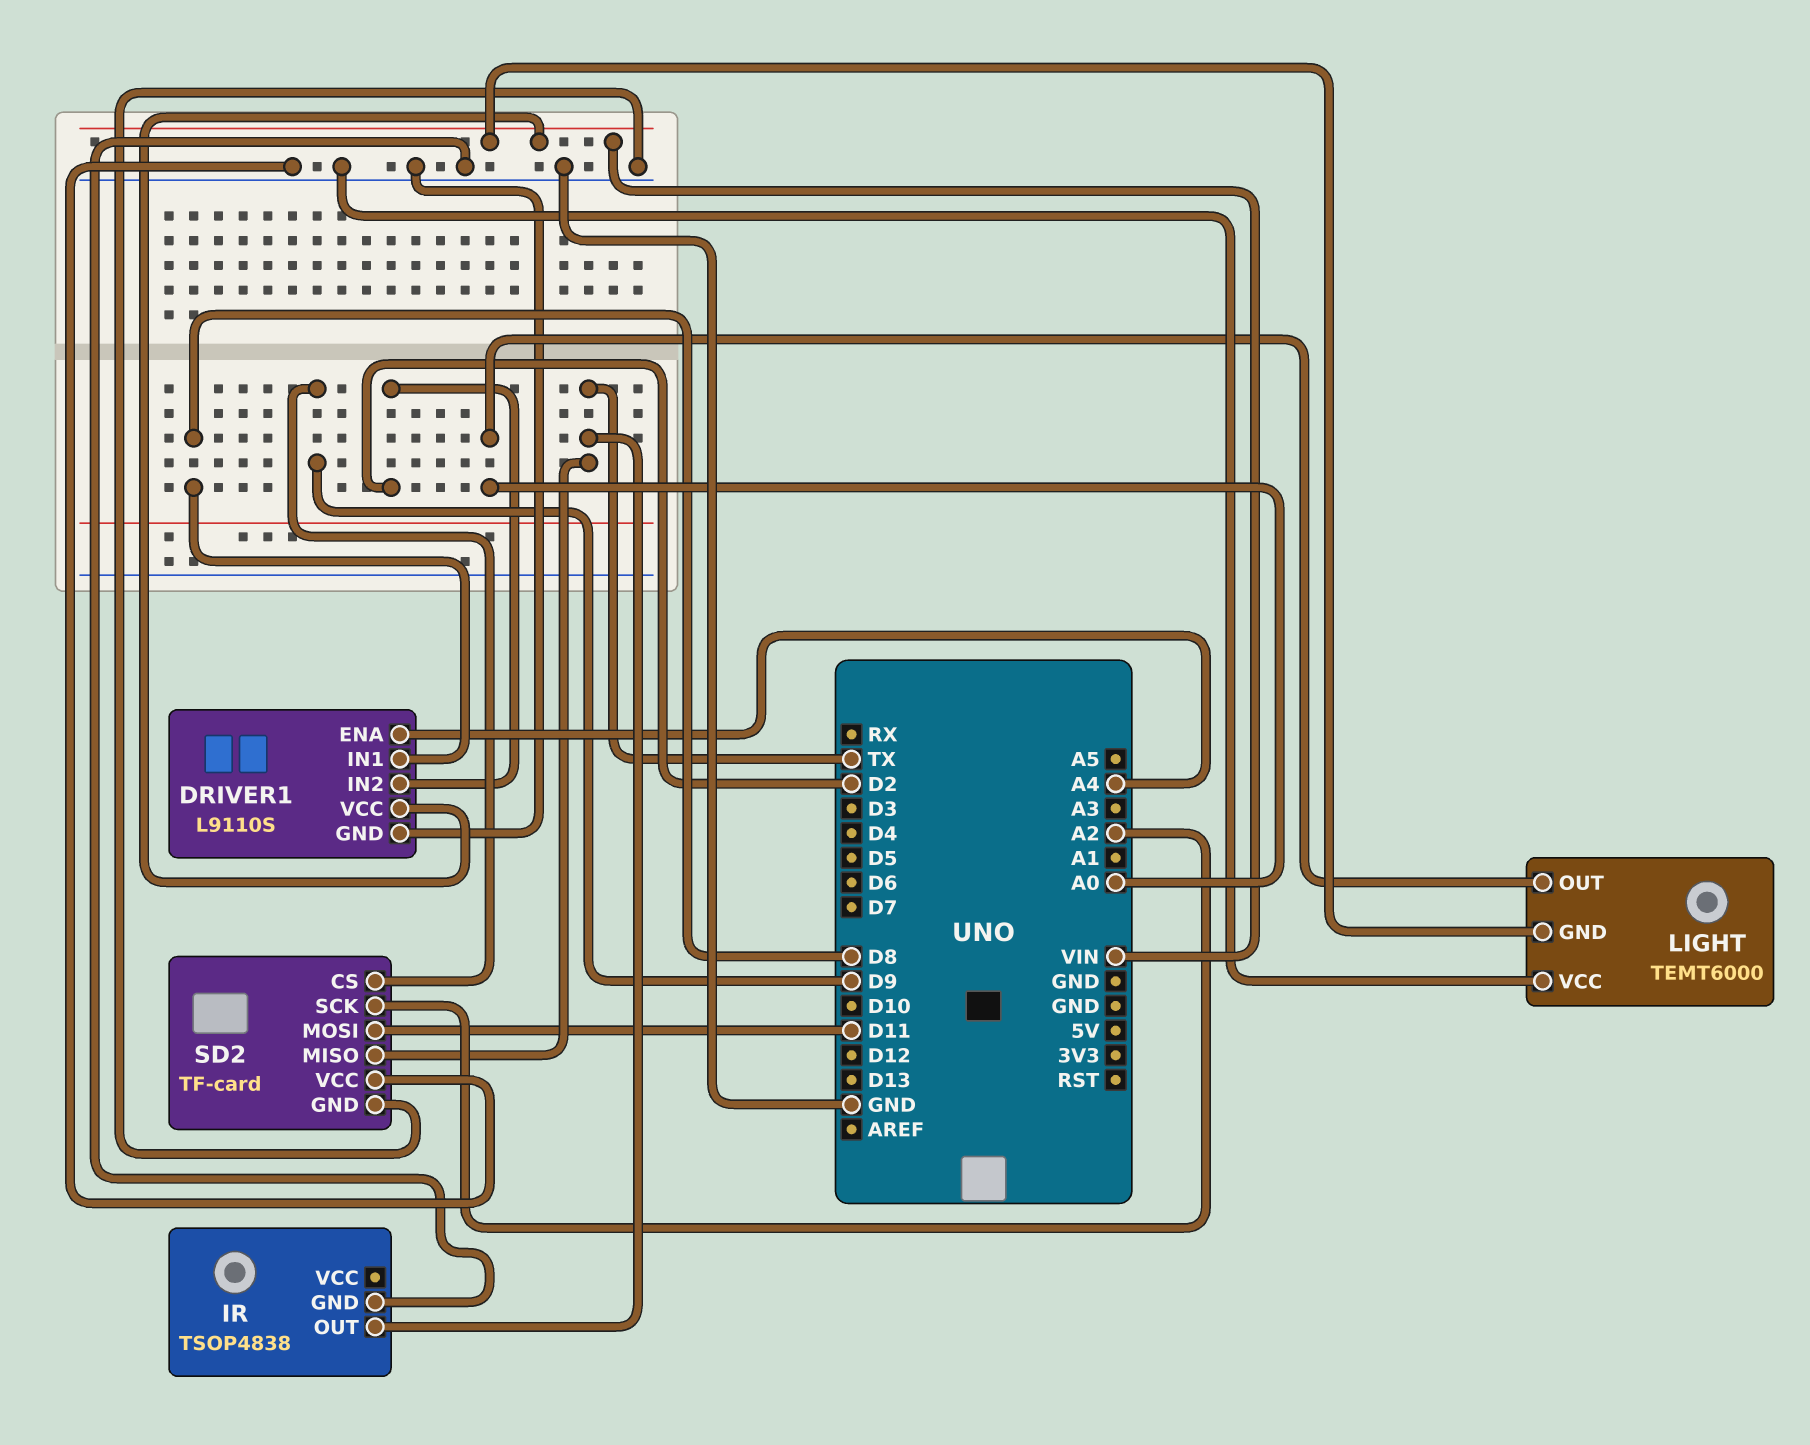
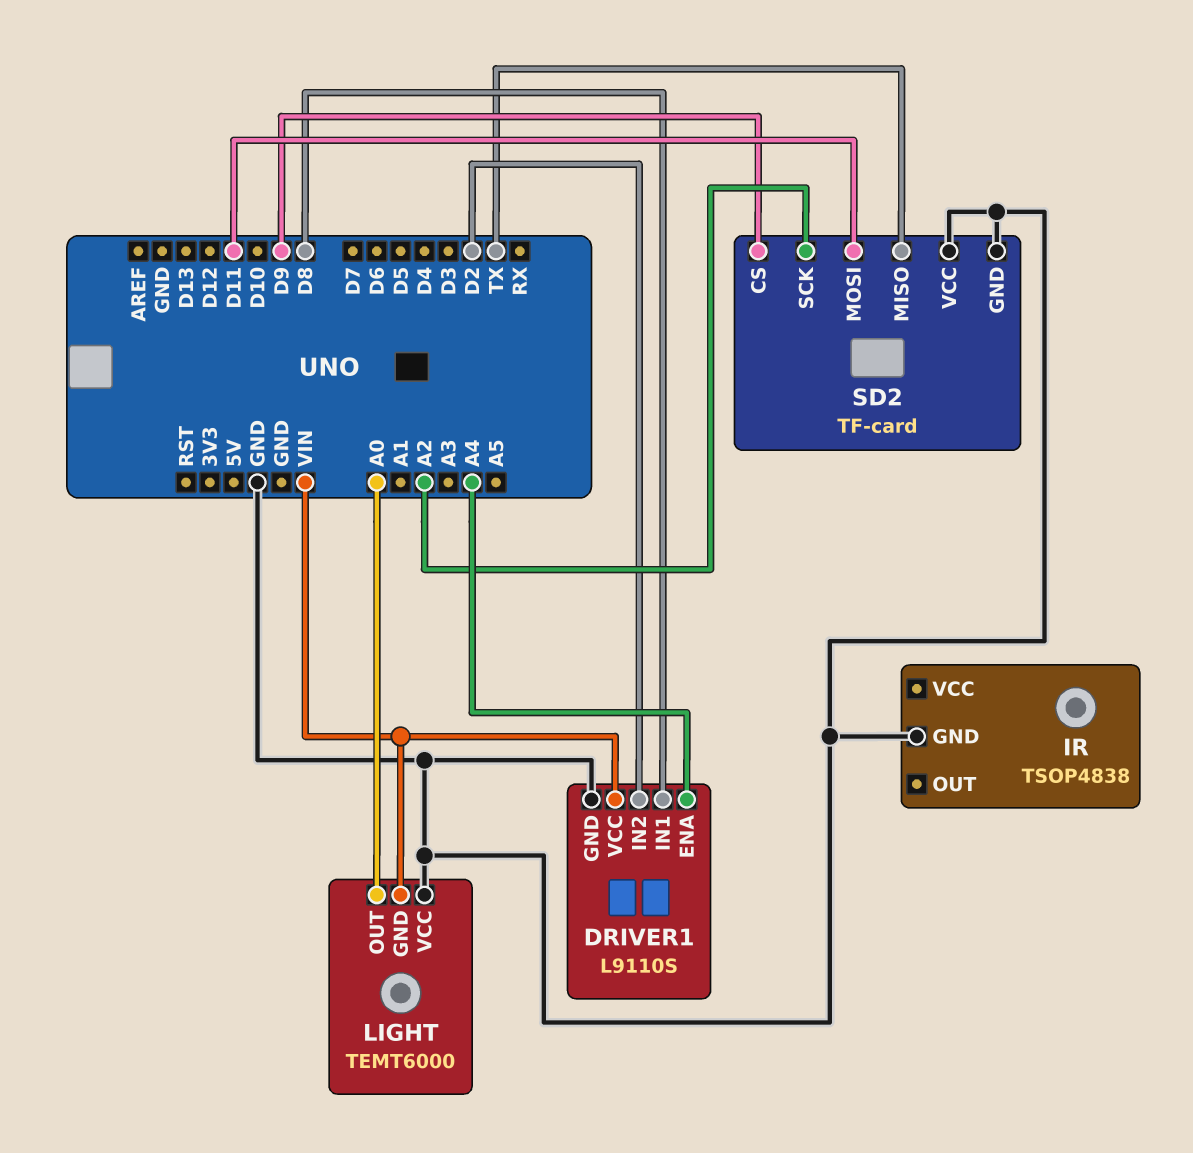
IR pin OUT: TX -> none

